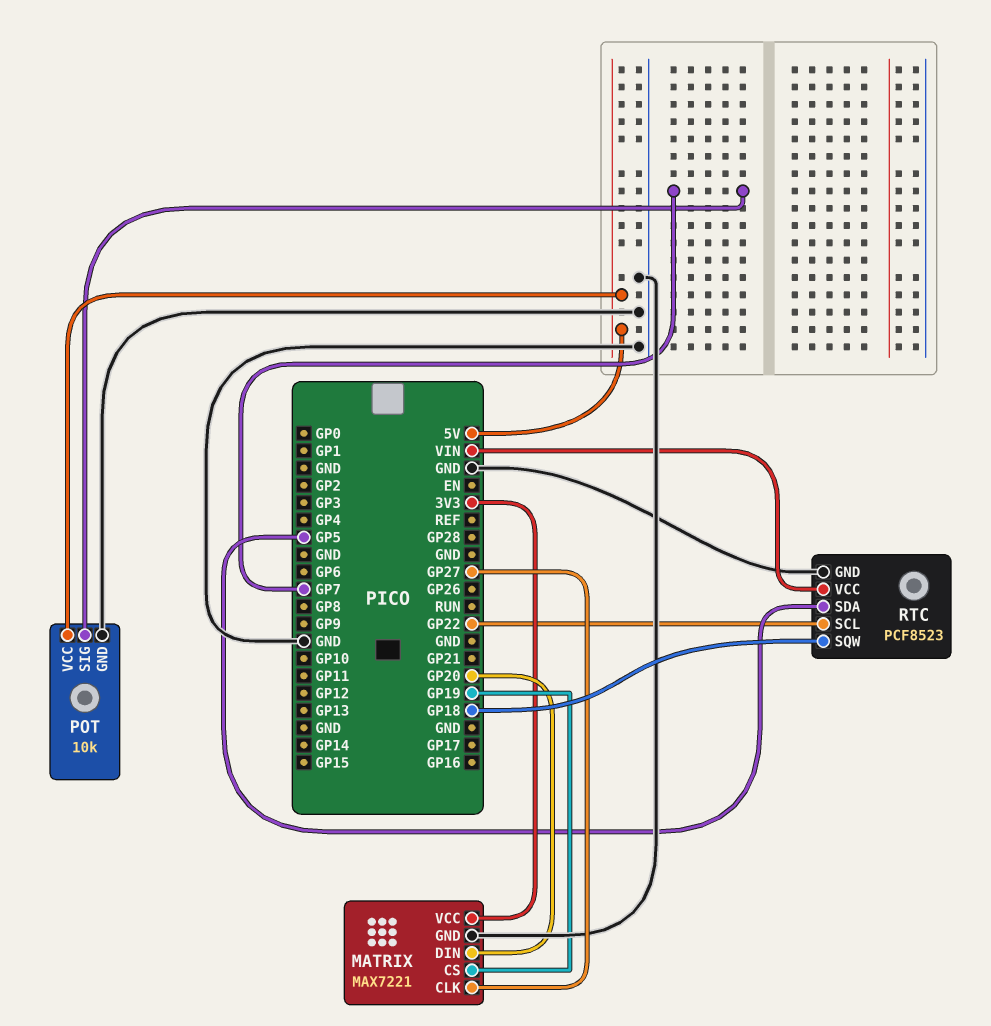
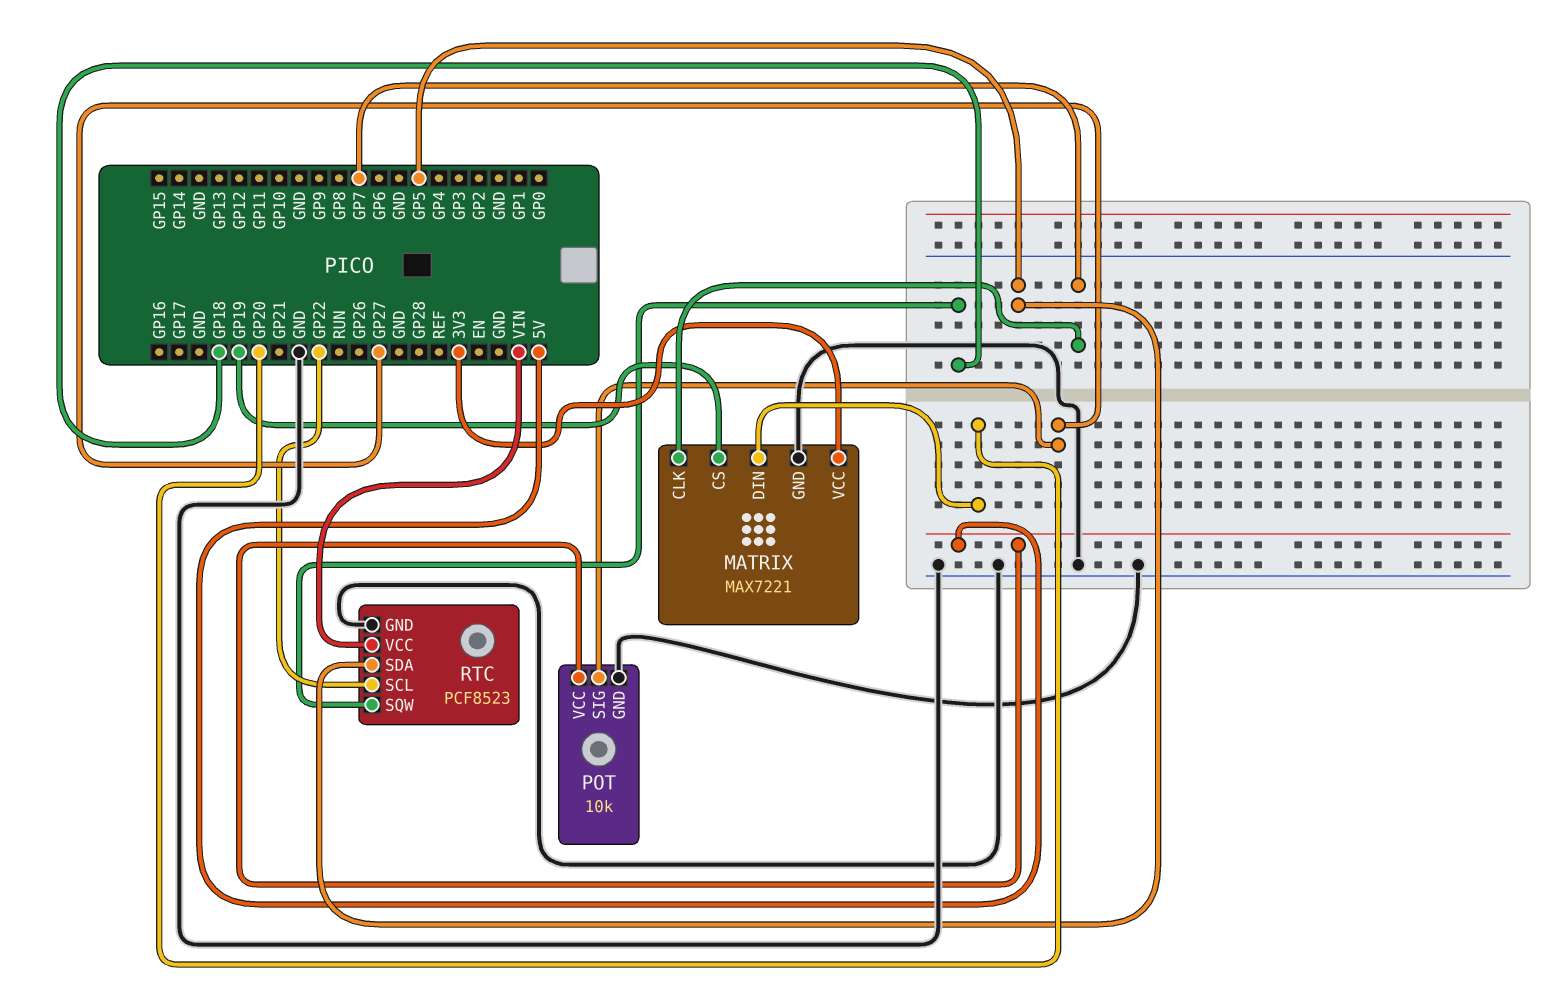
MATRIX pin CLK: GP27 -> GP7
POT pin SIG: GP7 -> GP27

